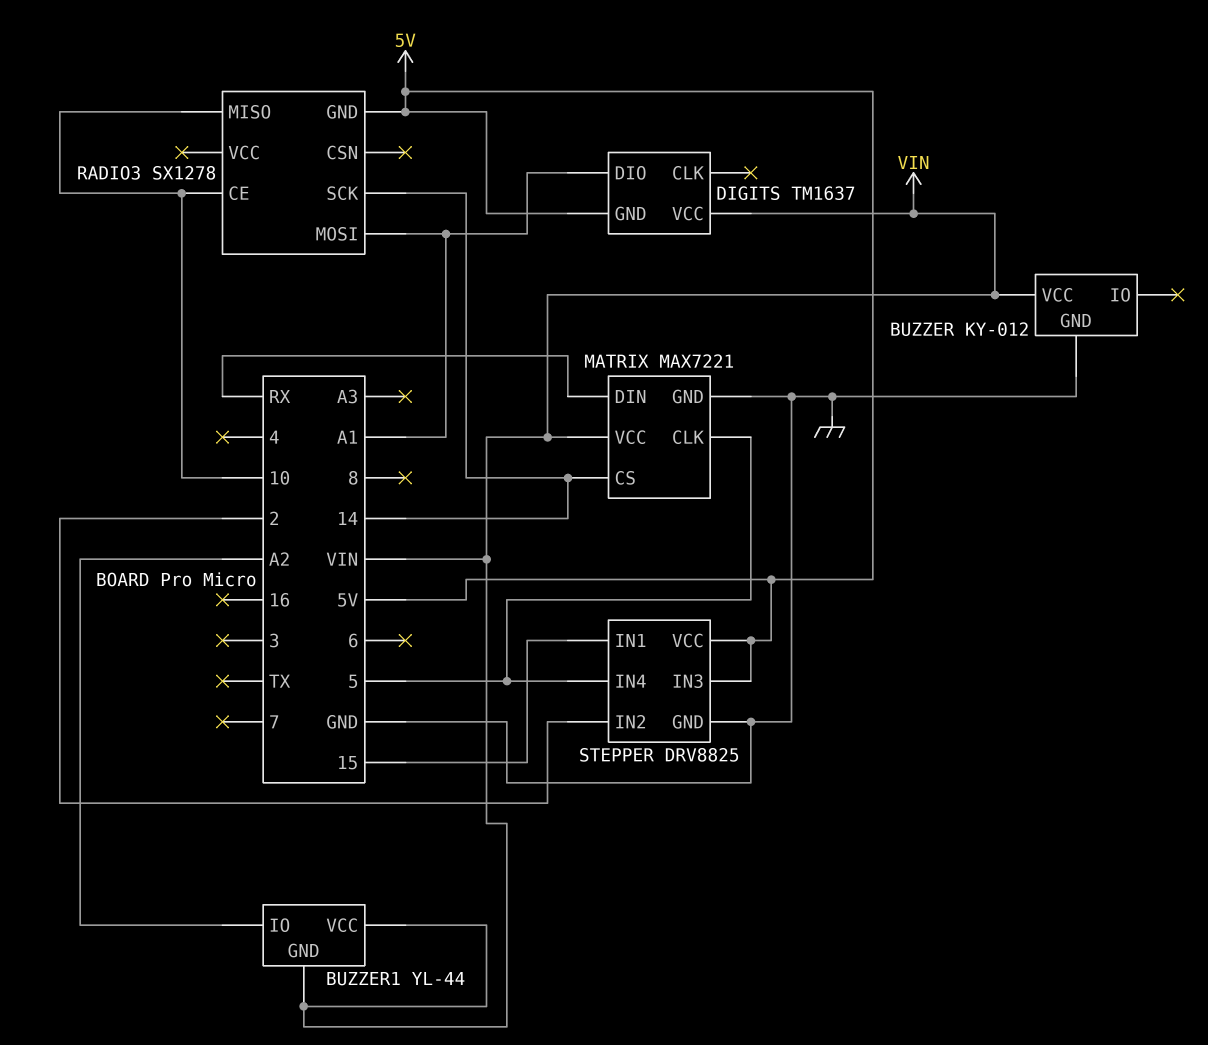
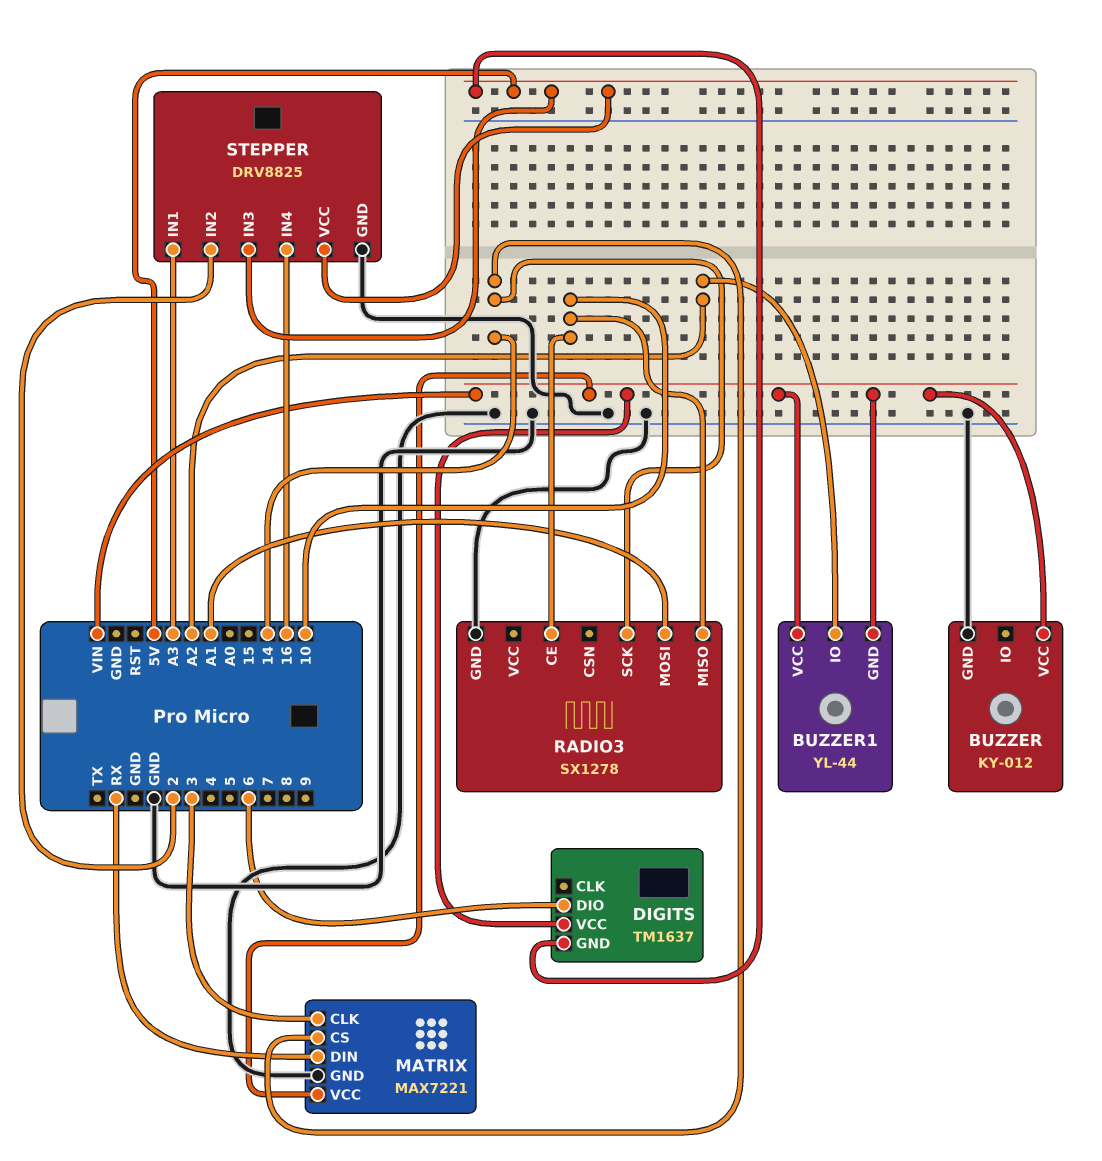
DIGITS pin DIO: A1 -> 6
MATRIX pin CLK: 5 -> 3
RADIO3 pin GND: 5V -> GND
STEPPER pin IN1: 15 -> A3
STEPPER pin IN4: 5 -> 16

